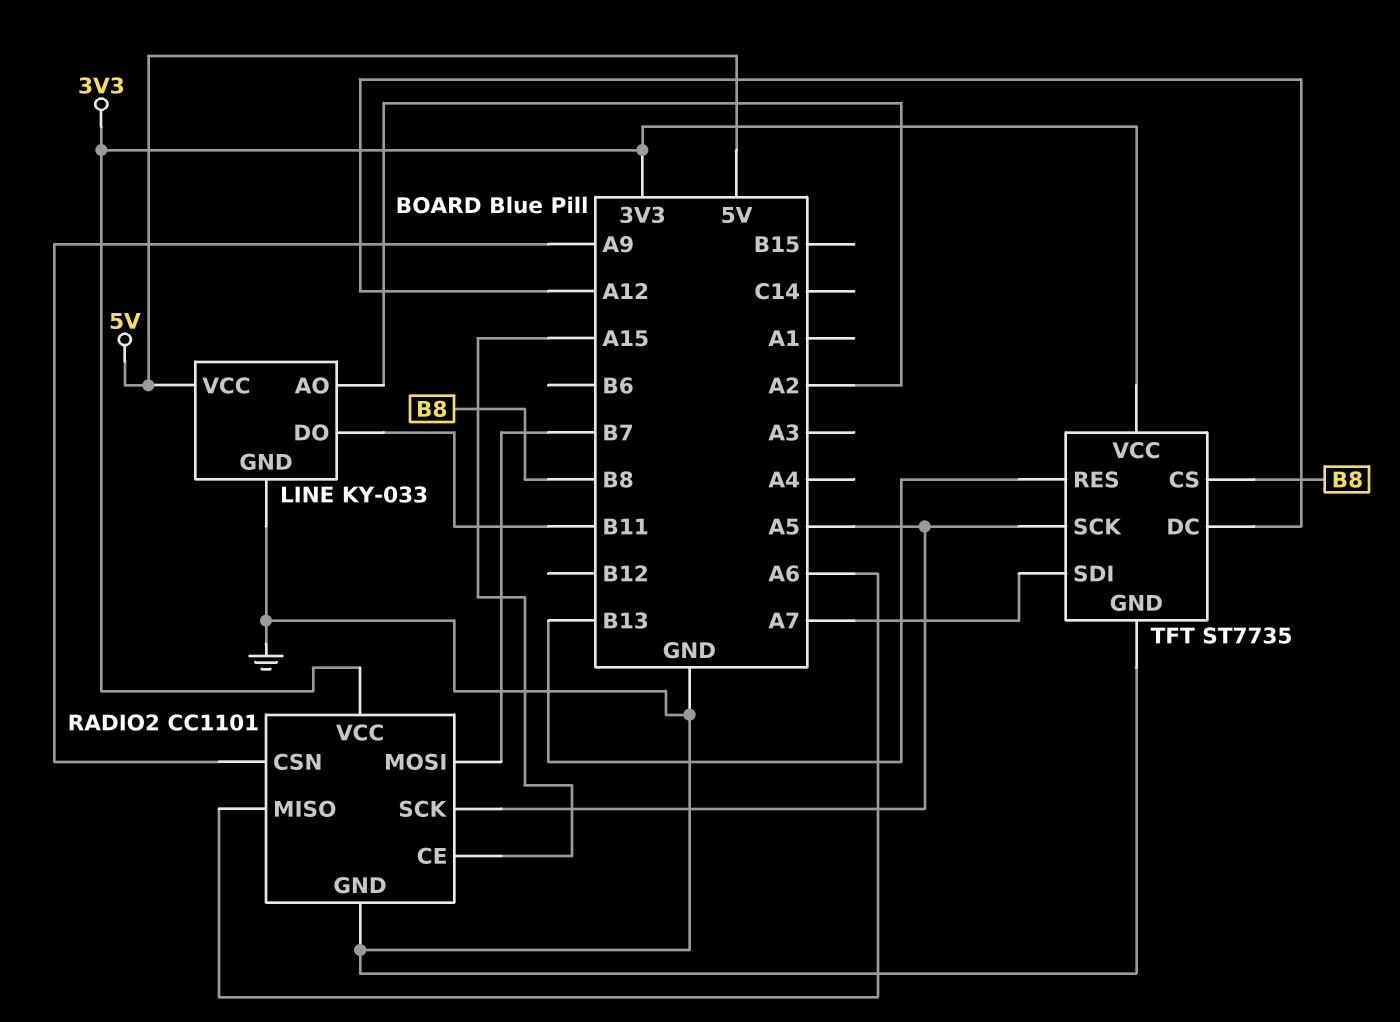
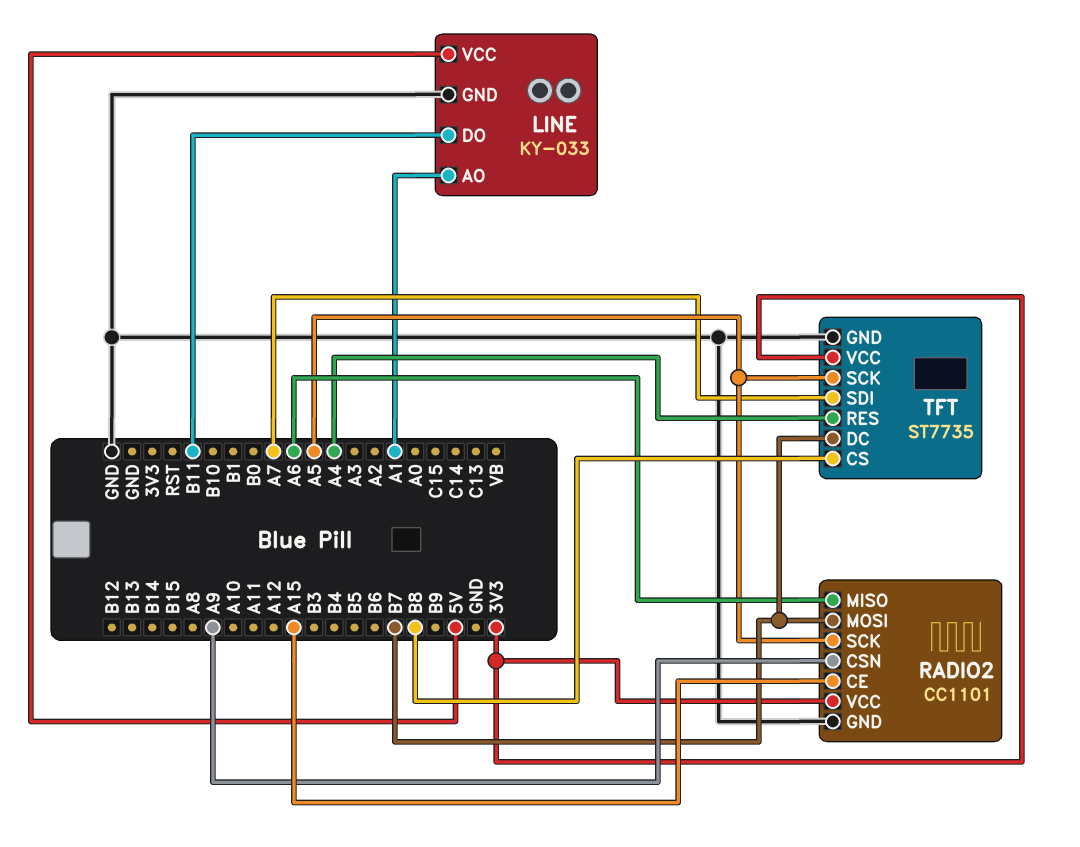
LINE pin AO: A2 -> A1
TFT pin DC: A12 -> B7
TFT pin RES: B13 -> A4

